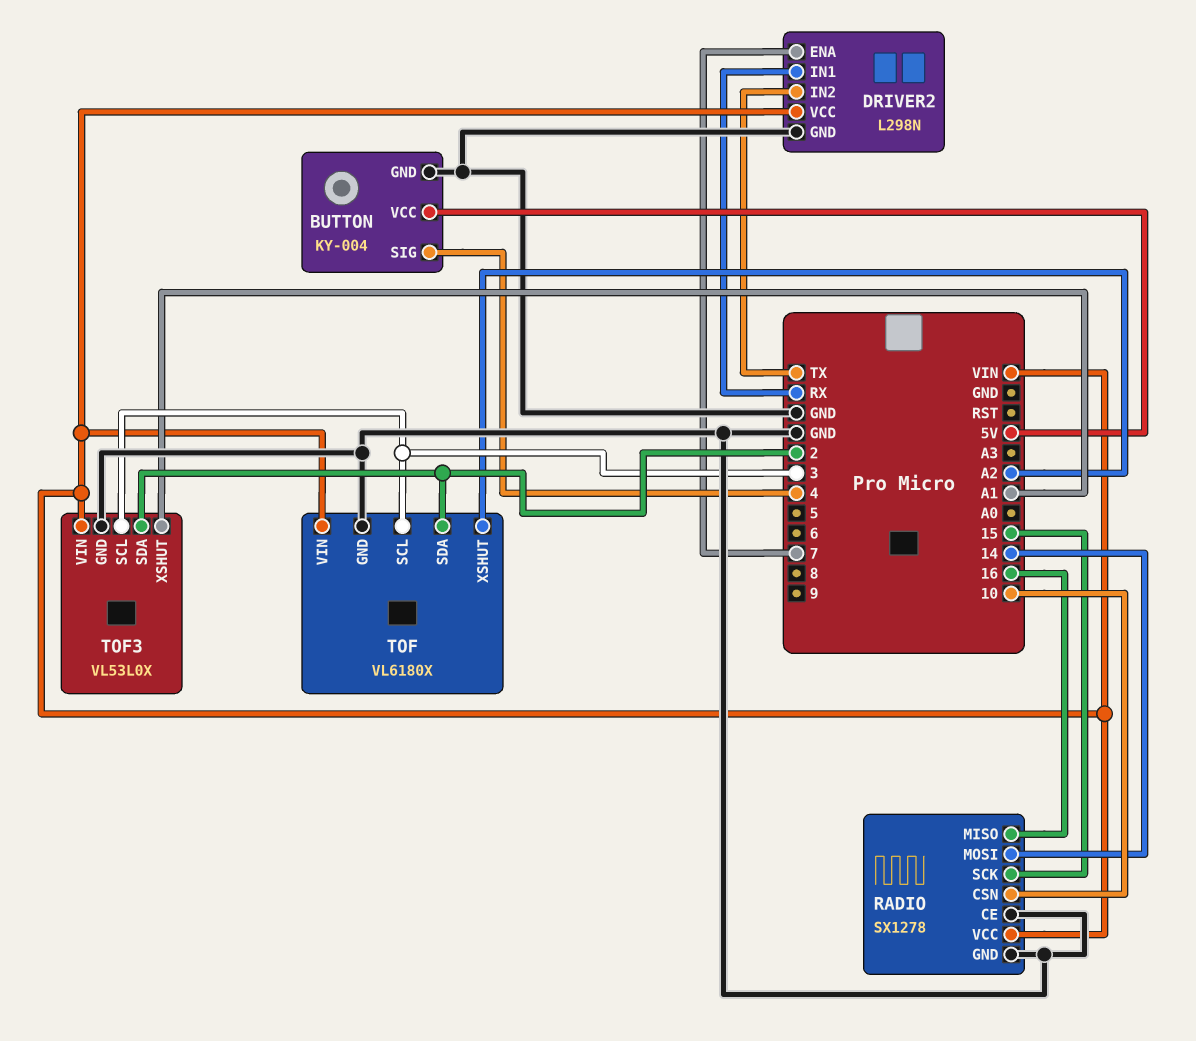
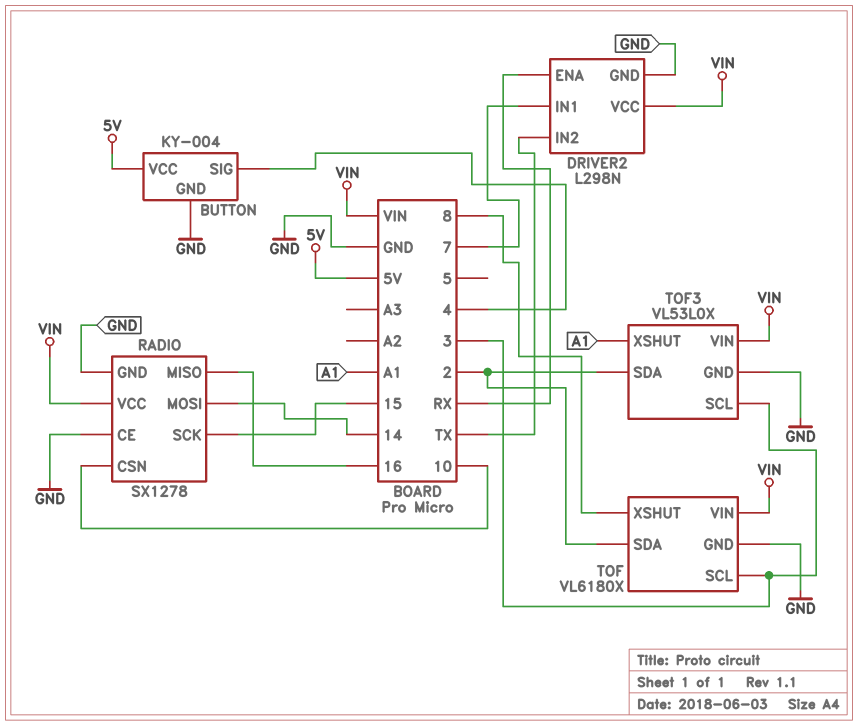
DRIVER2 pin ENA: 7 -> RX
DRIVER2 pin IN1: RX -> 7
TOF pin XSHUT: A2 -> 8

